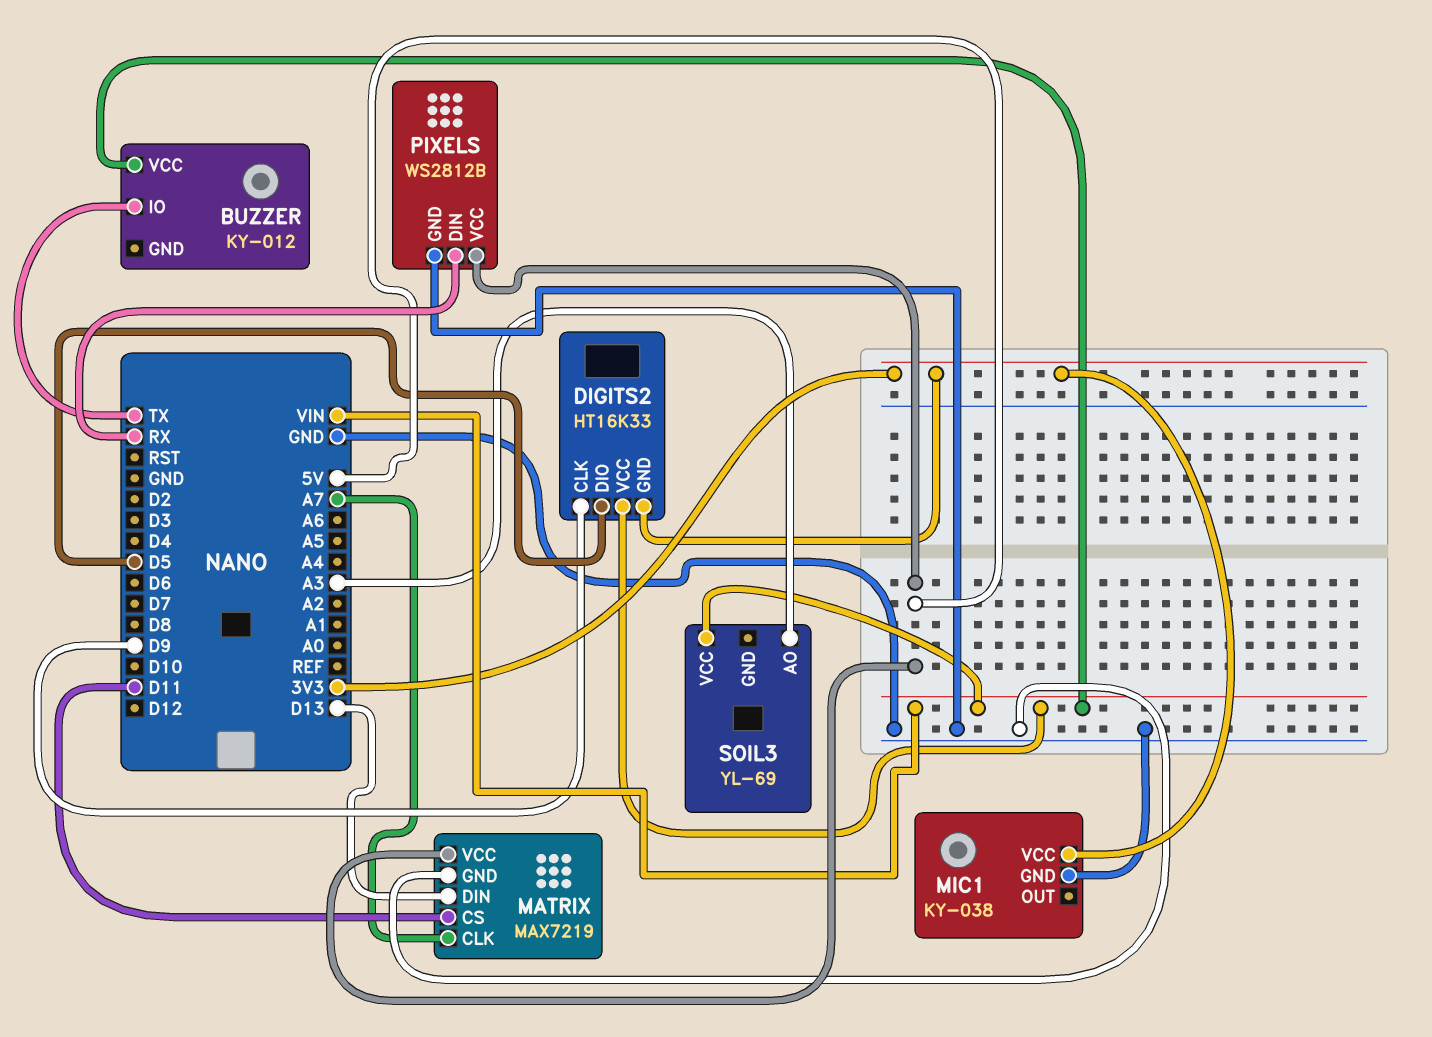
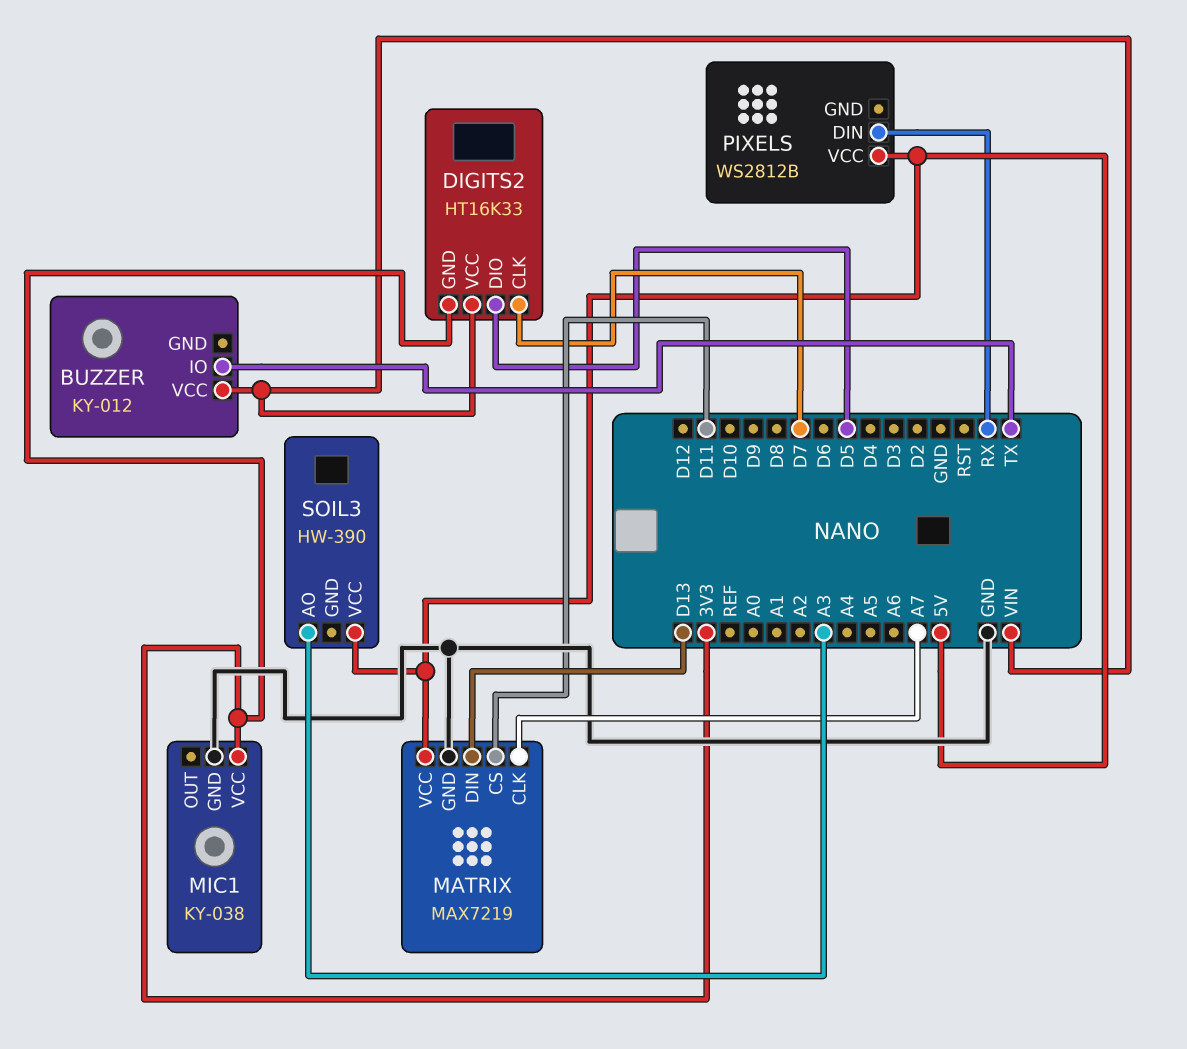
DIGITS2 pin CLK: D9 -> D7
PIXELS pin GND: GND -> none
SOIL3: YL-69 -> HW-390
SOIL3 pin VCC: VIN -> 5V

